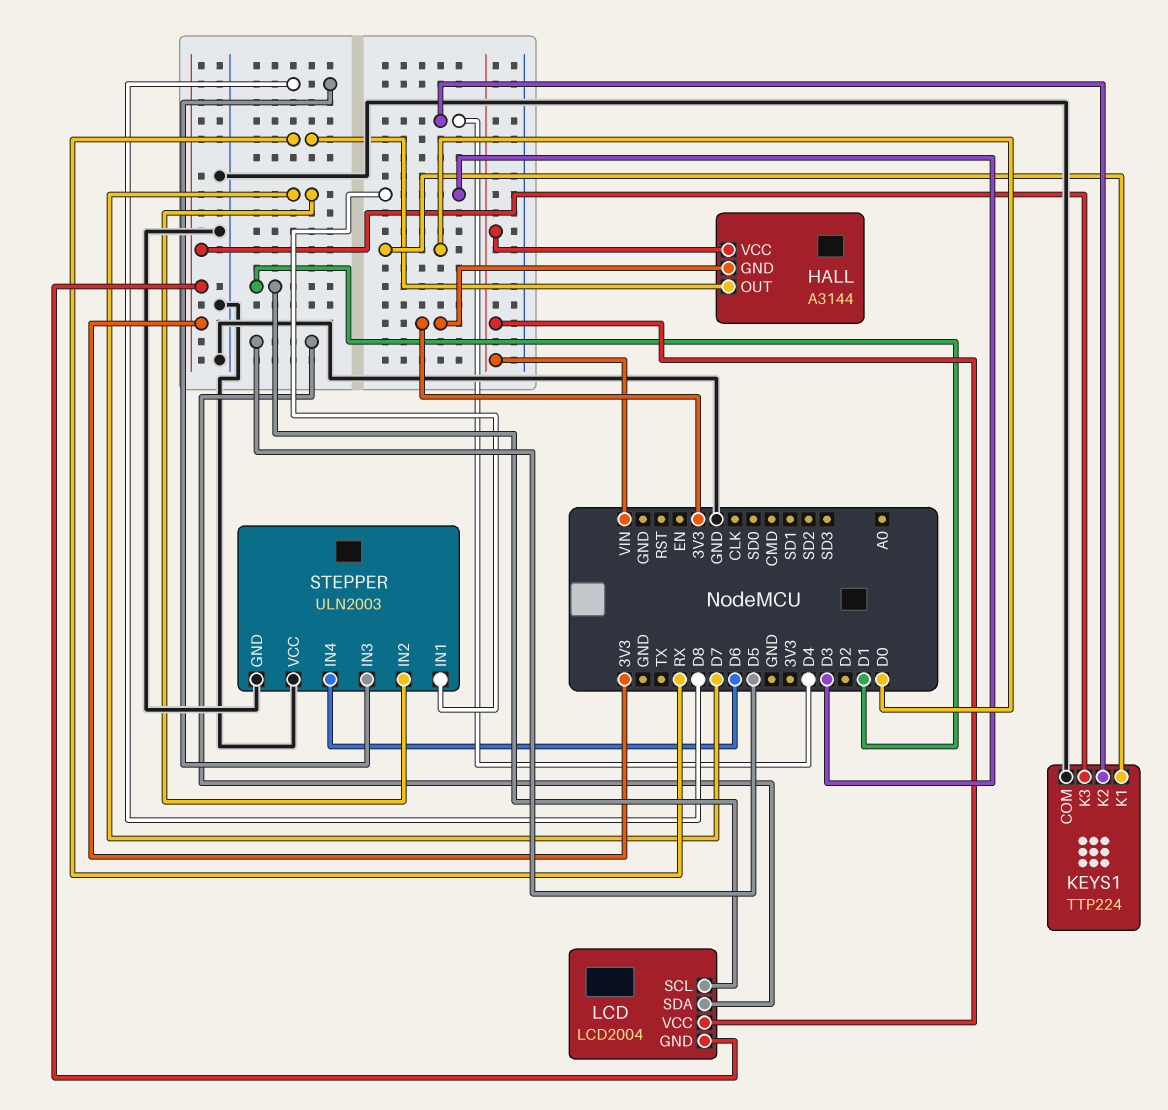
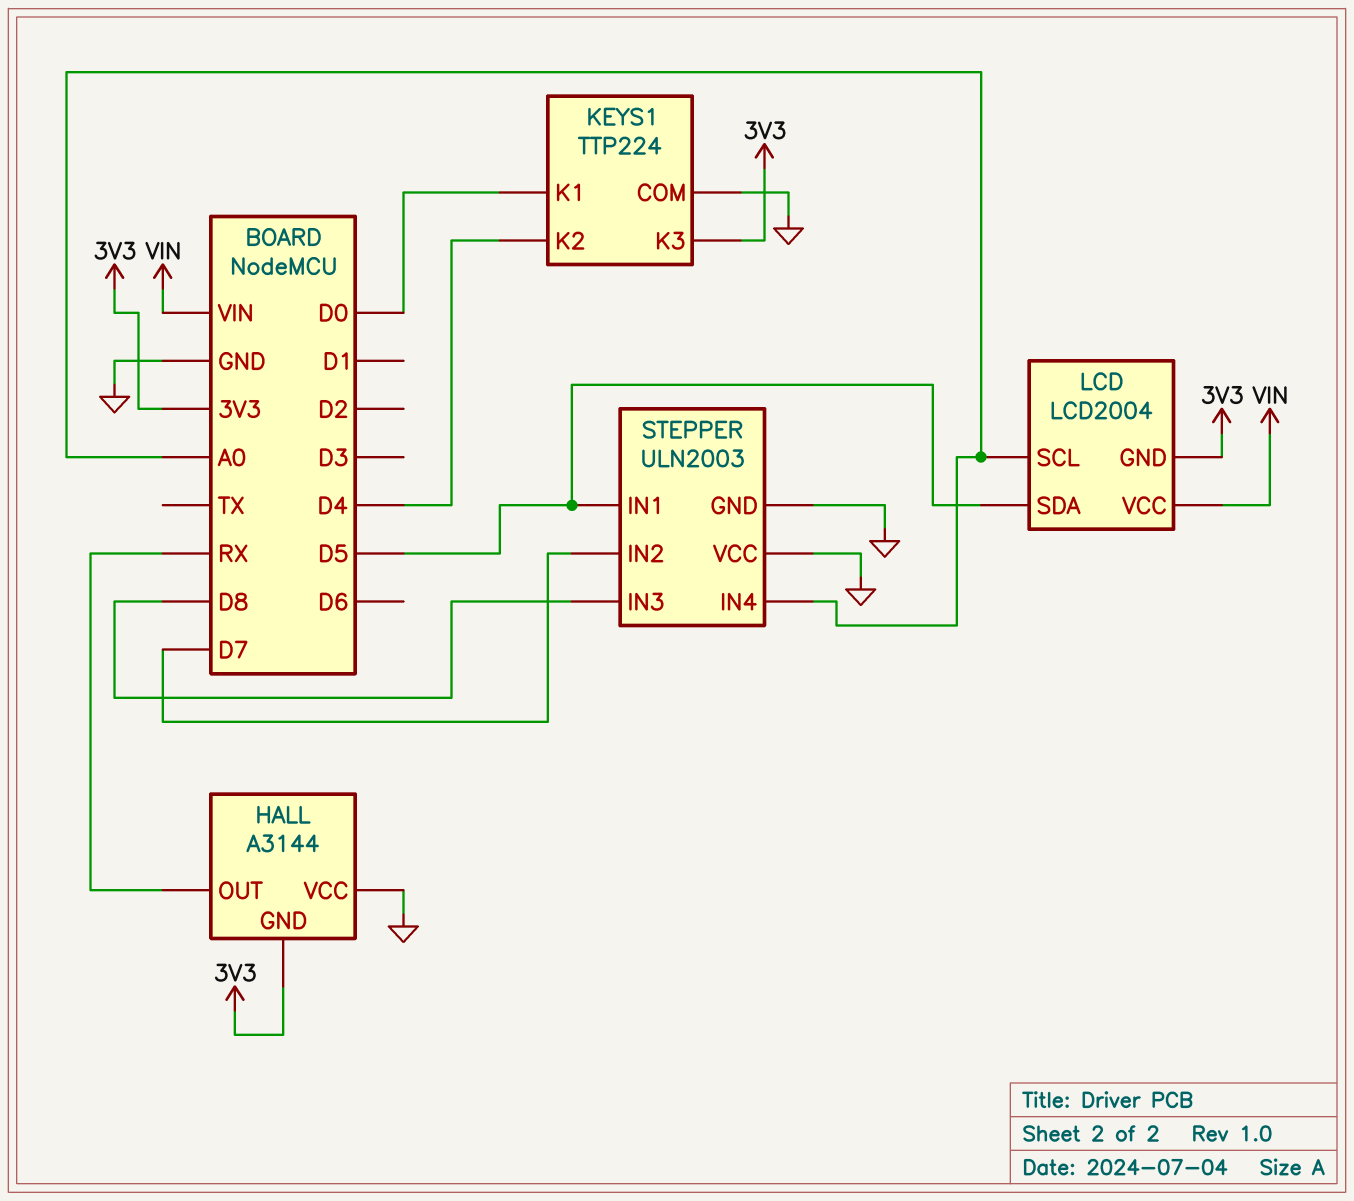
HALL pin VCC: VIN -> GND
LCD pin SCL: D1 -> A0
STEPPER pin IN1: D3 -> D5
STEPPER pin IN4: D6 -> A0

